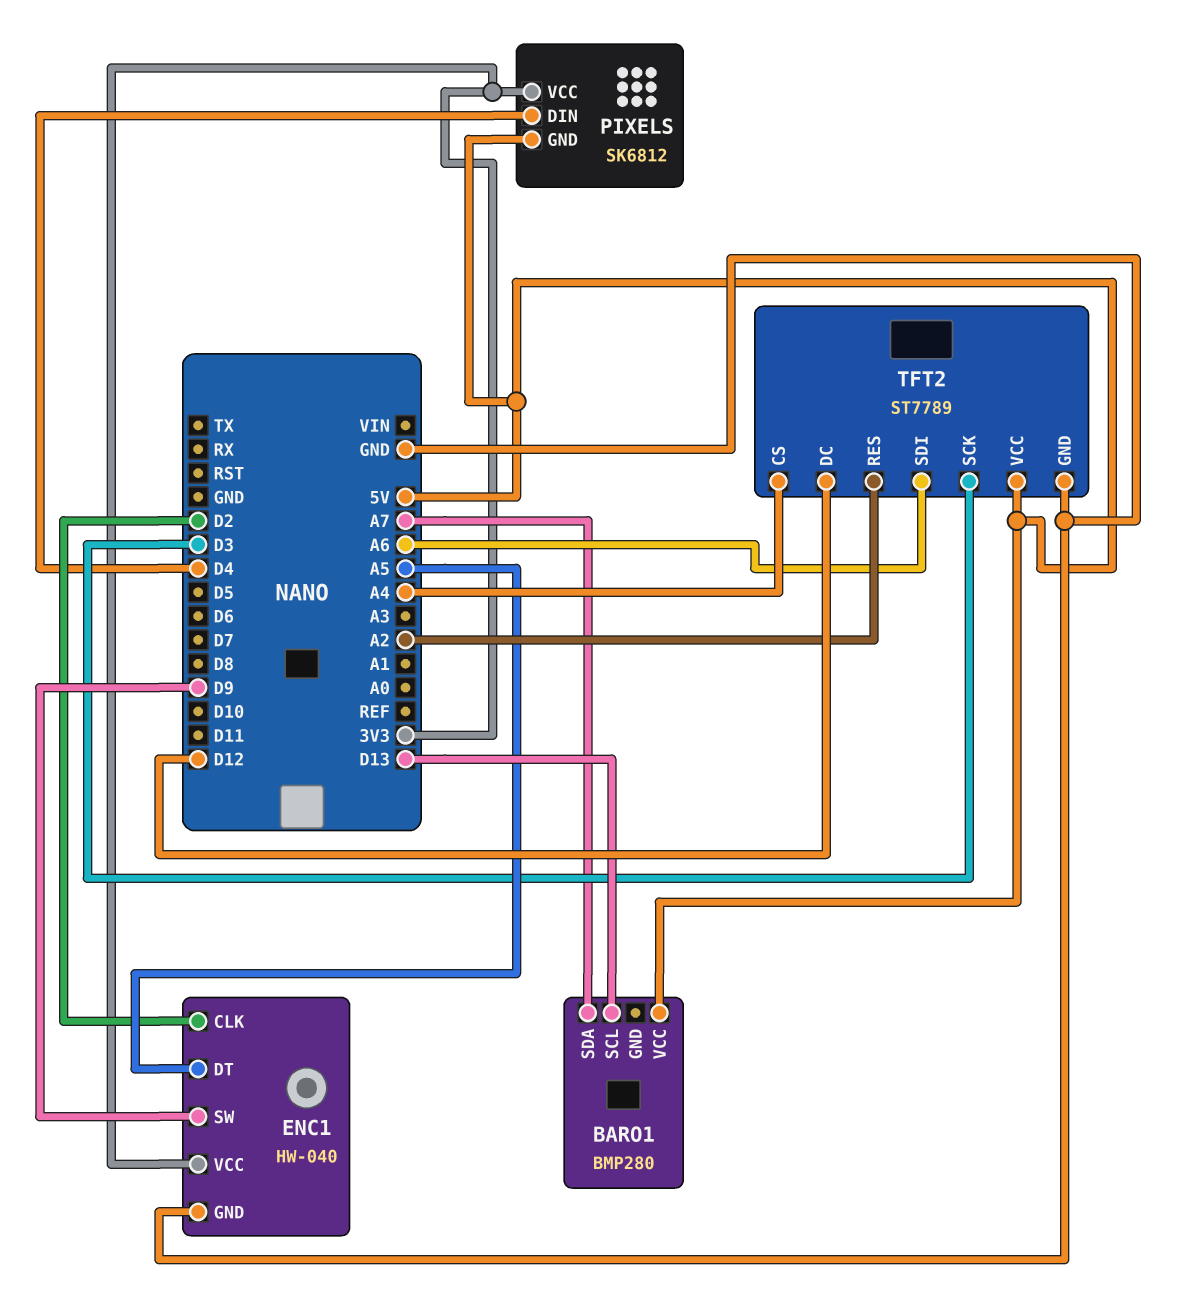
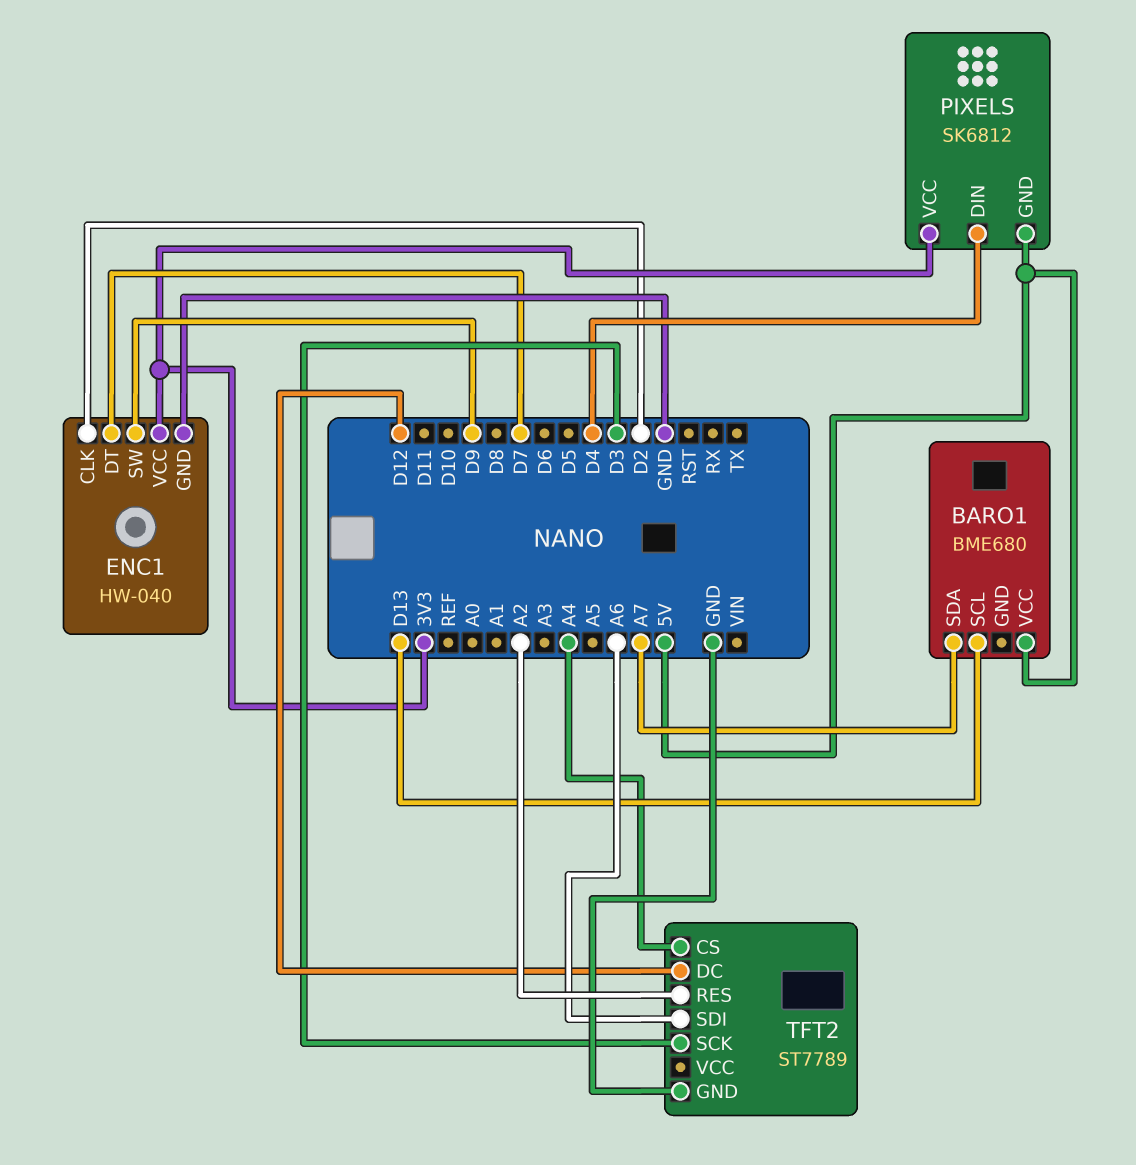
BARO1: BMP280 -> BME680
ENC1 pin DT: A5 -> D7
TFT2 pin VCC: 5V -> none

